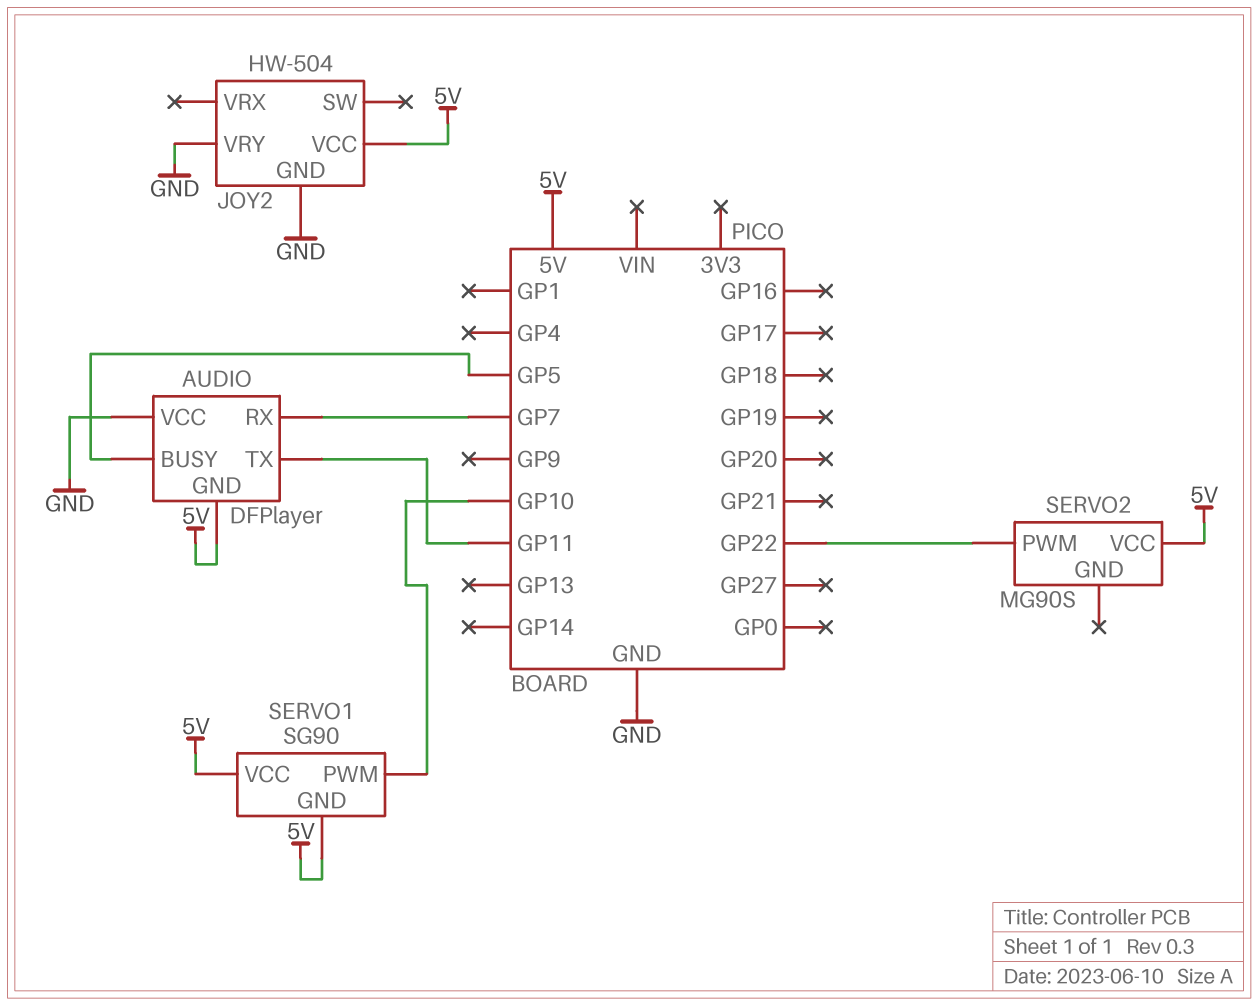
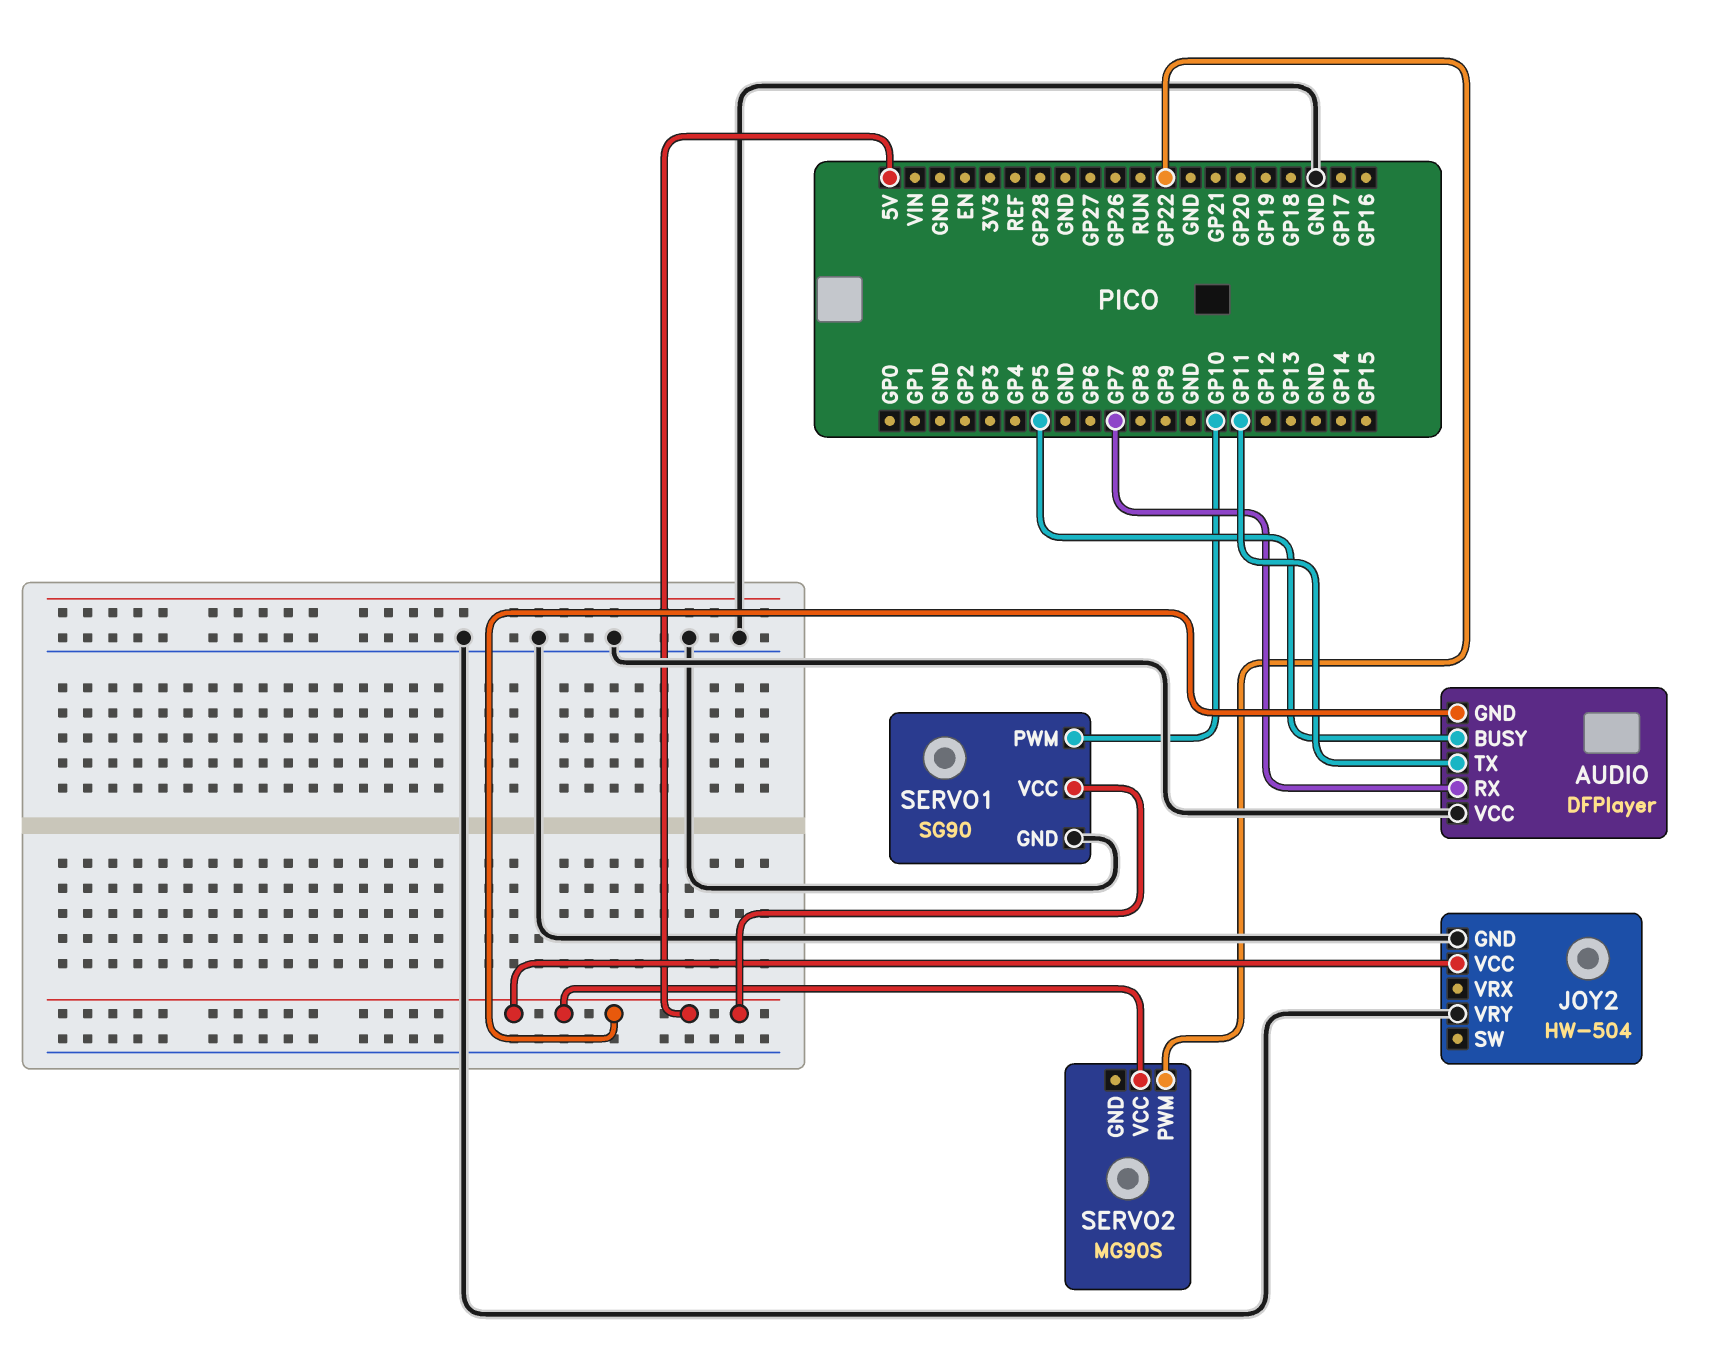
SERVO1 pin GND: 5V -> GND

